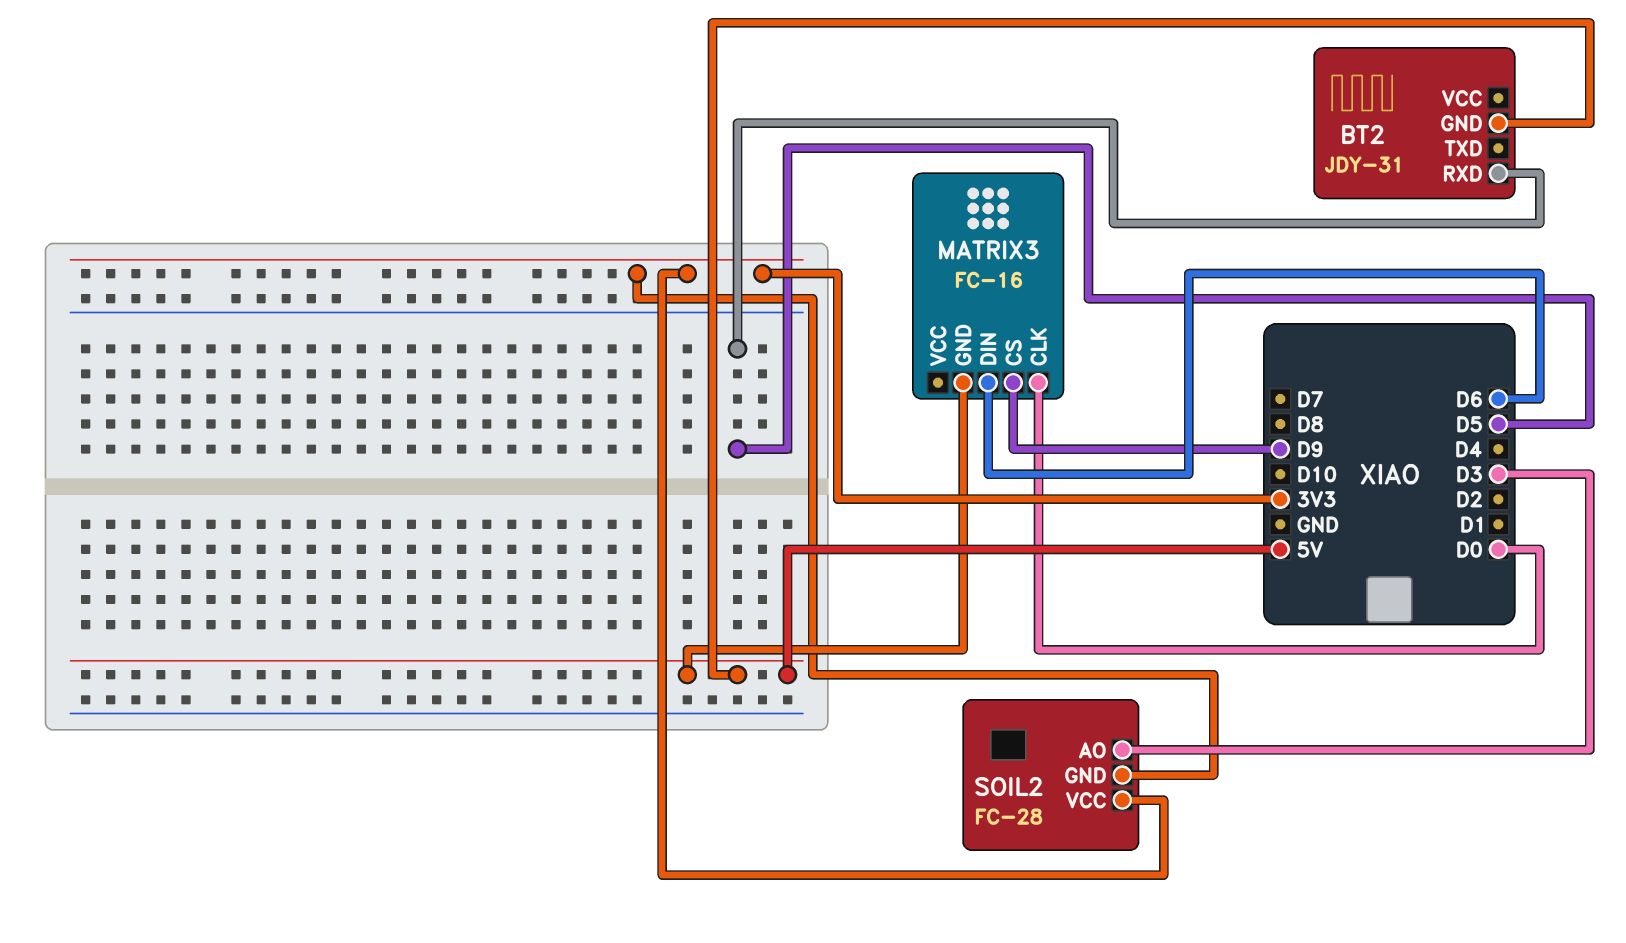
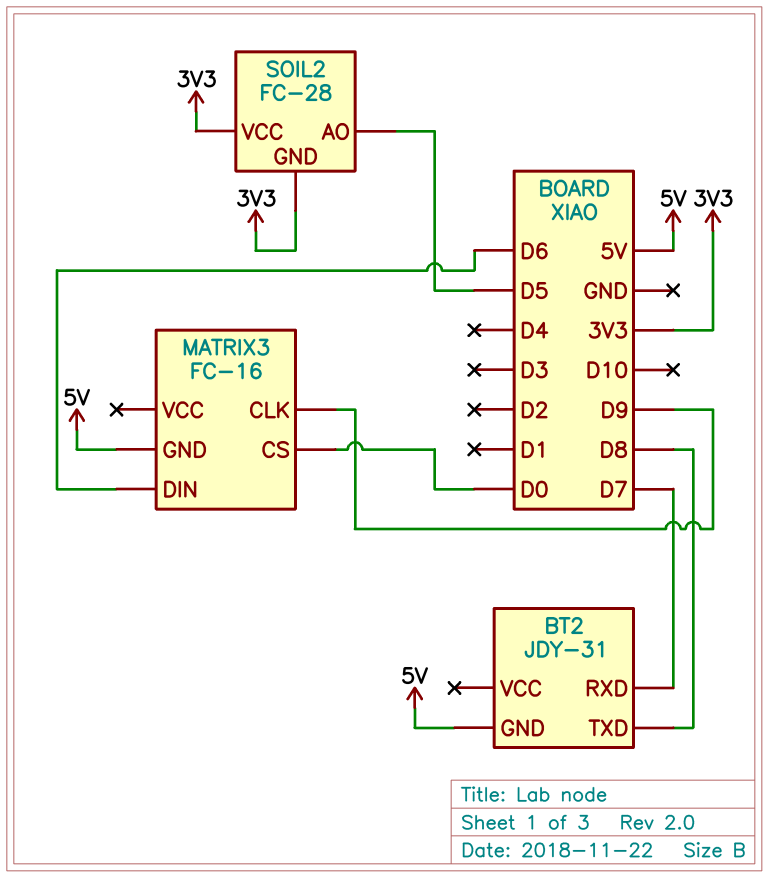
BT2 pin RXD: D5 -> D7
BT2 pin TXD: none -> D8
MATRIX3 pin CLK: D0 -> D9
MATRIX3 pin CS: D9 -> D0
SOIL2 pin AO: D3 -> D5

